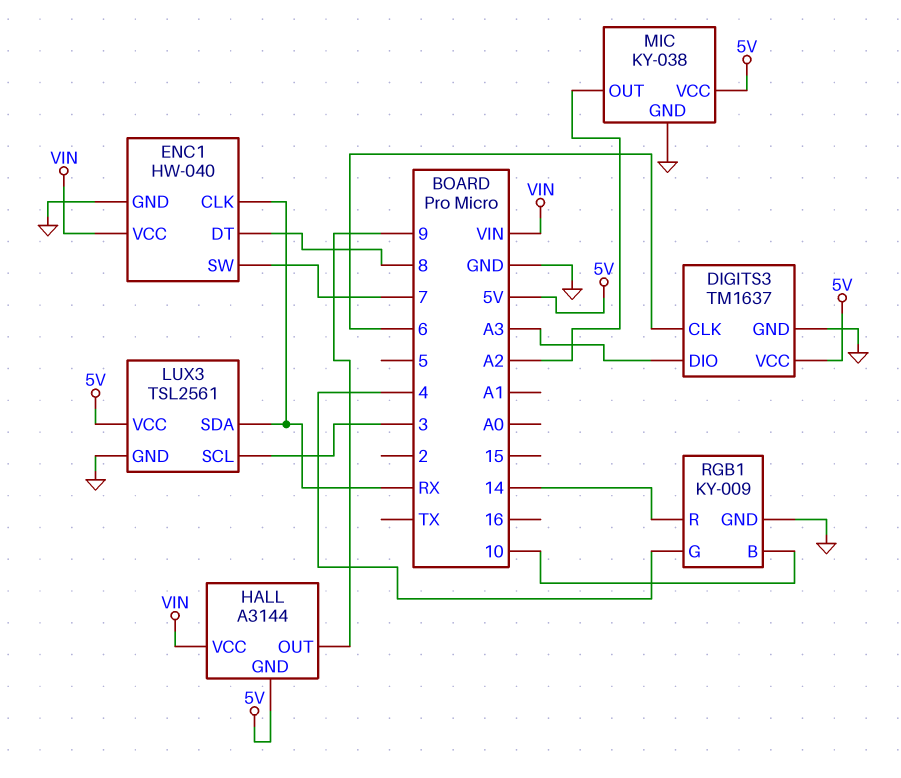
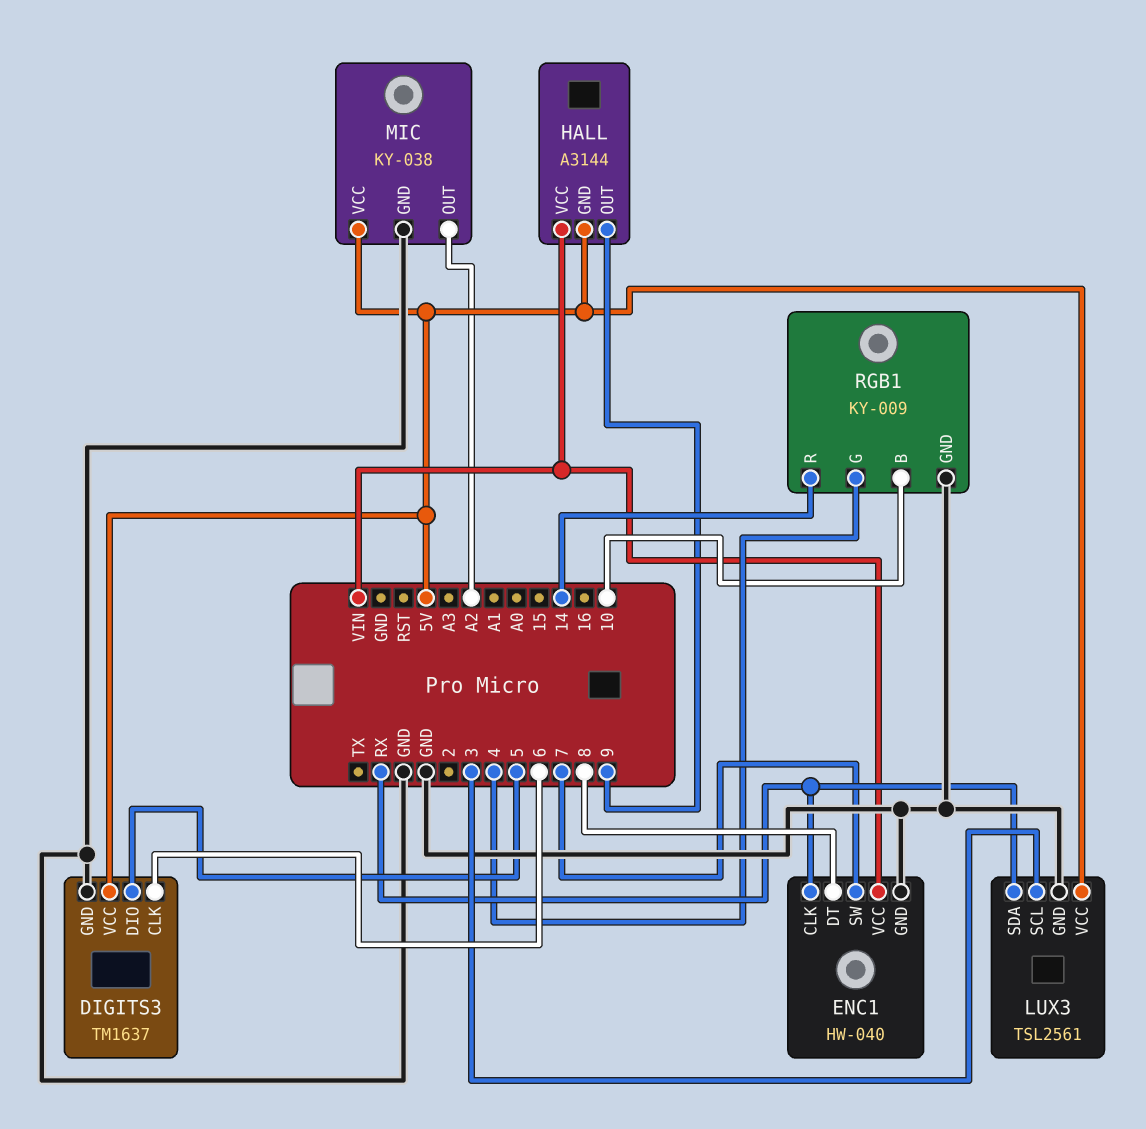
DIGITS3 pin DIO: A3 -> 5

